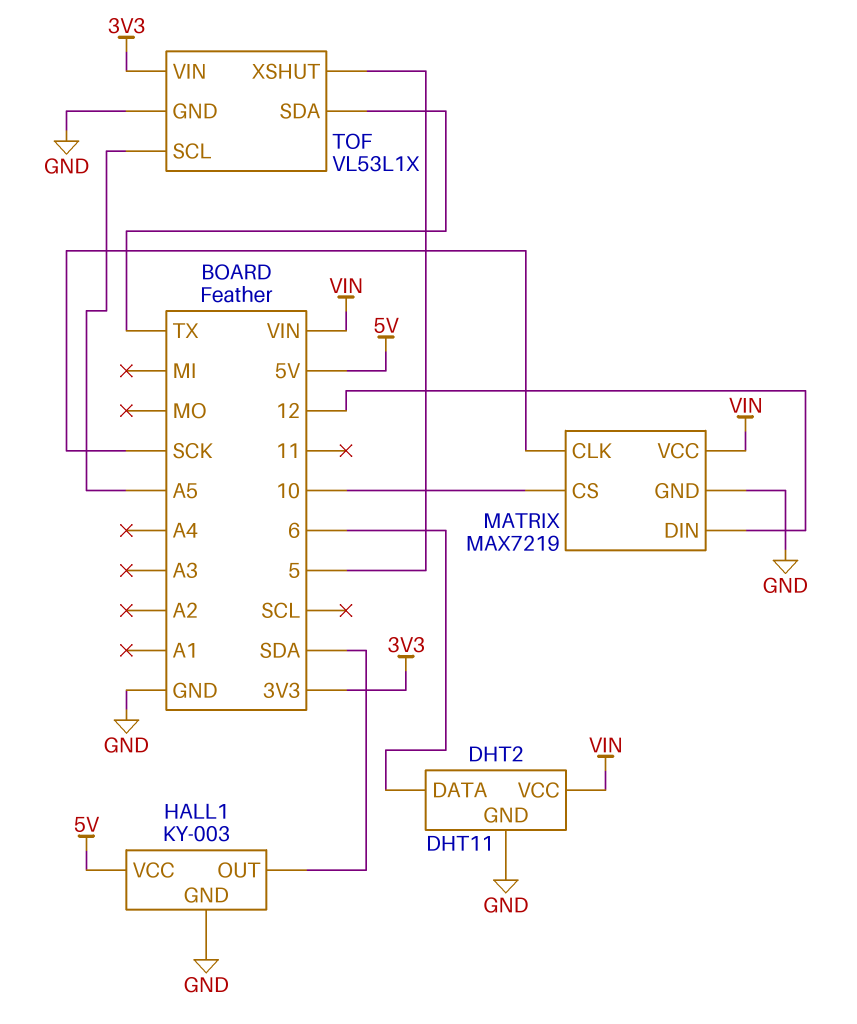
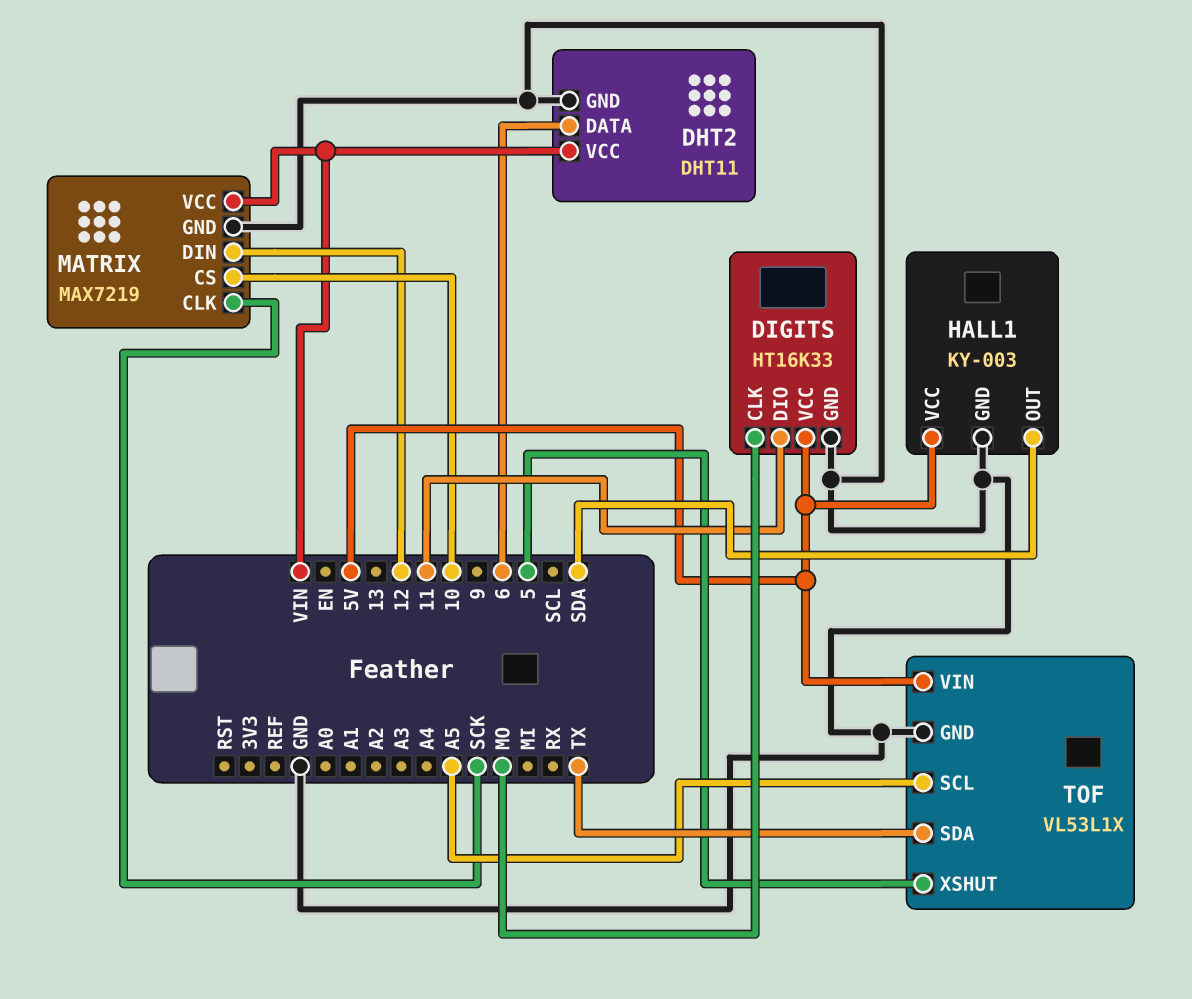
DIGITS: none -> HT16K33
DIGITS pin CLK: none -> MO
DIGITS pin DIO: none -> 11
DIGITS pin GND: none -> GND
DIGITS pin VCC: none -> 5V
TOF pin VIN: 3V3 -> 5V

